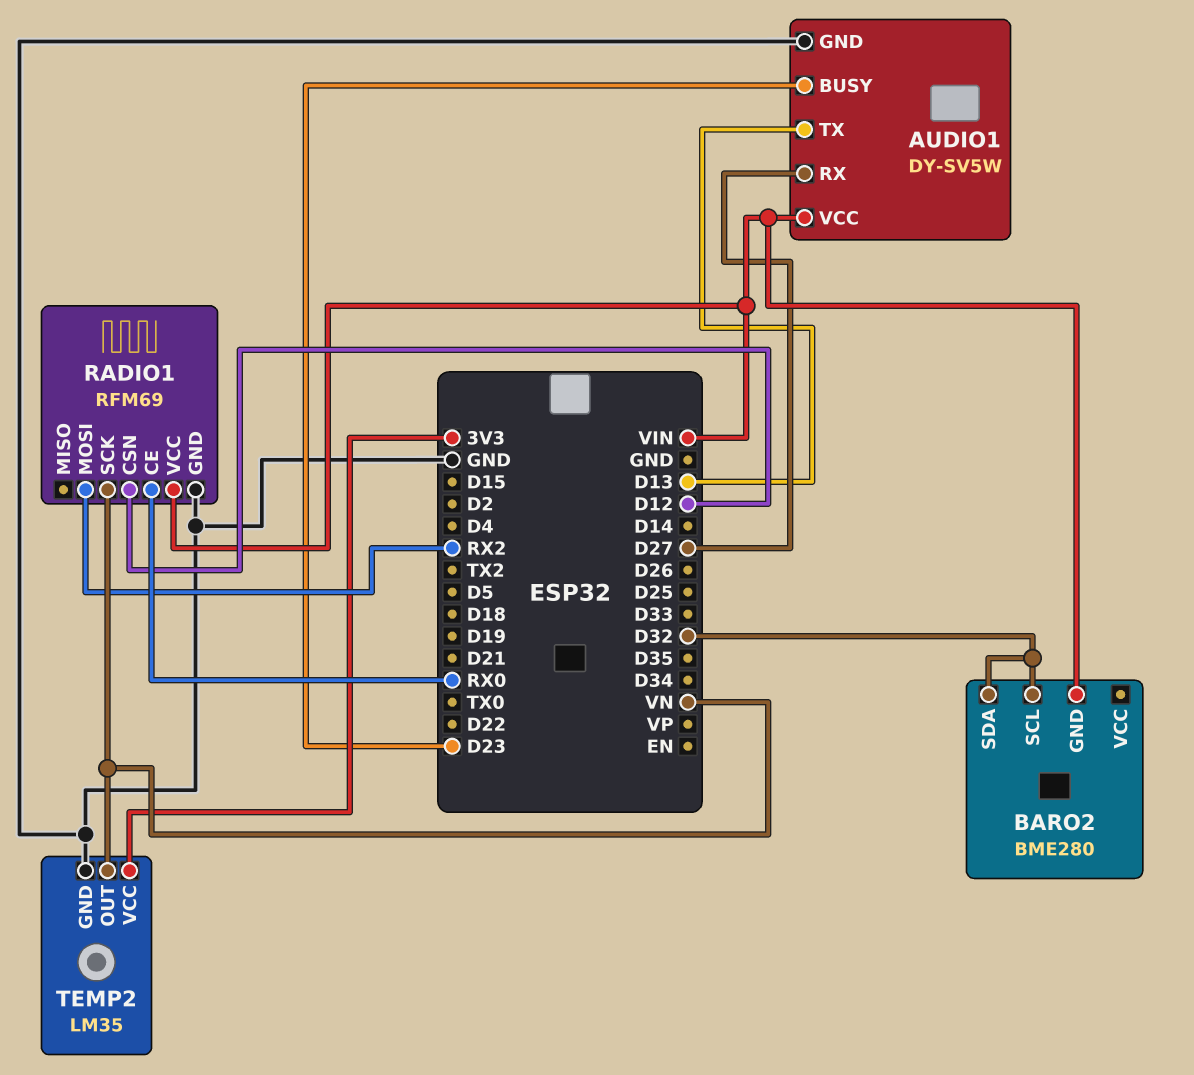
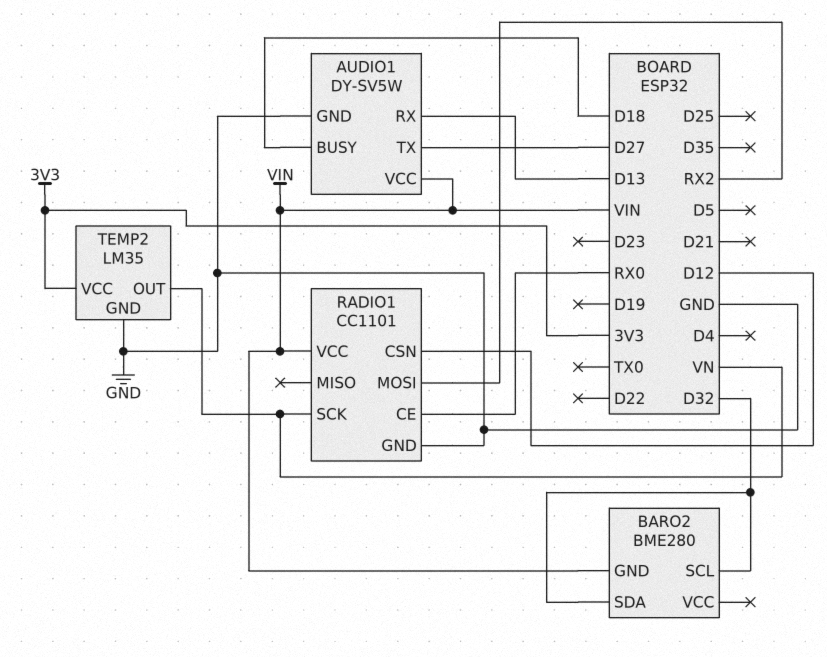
AUDIO1 pin BUSY: D23 -> D18
AUDIO1 pin RX: D27 -> D13
AUDIO1 pin TX: D13 -> D27
RADIO1: RFM69 -> CC1101

